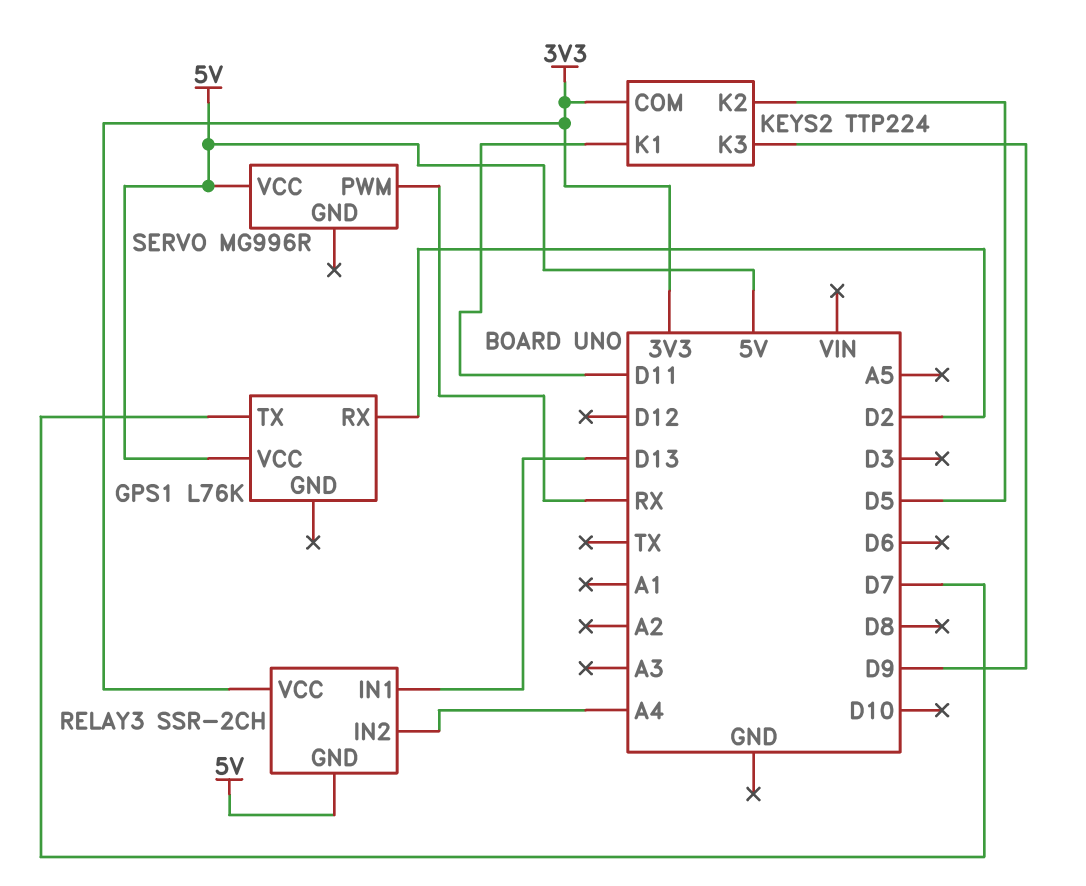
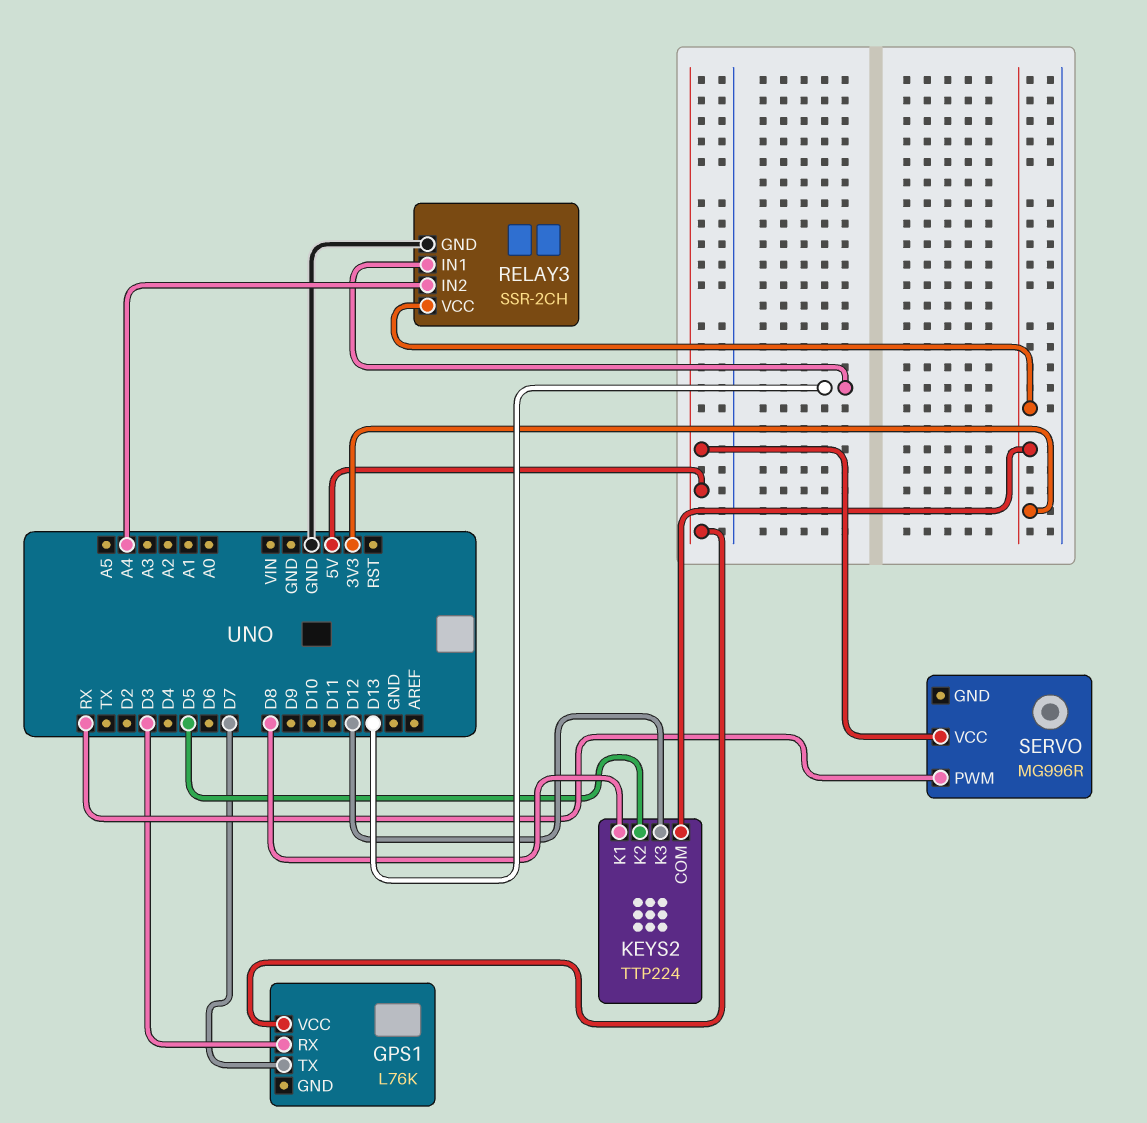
GPS1 pin RX: D2 -> D3
KEYS2 pin K1: D11 -> D8
KEYS2 pin K3: D9 -> D12
RELAY3 pin GND: 5V -> GND

